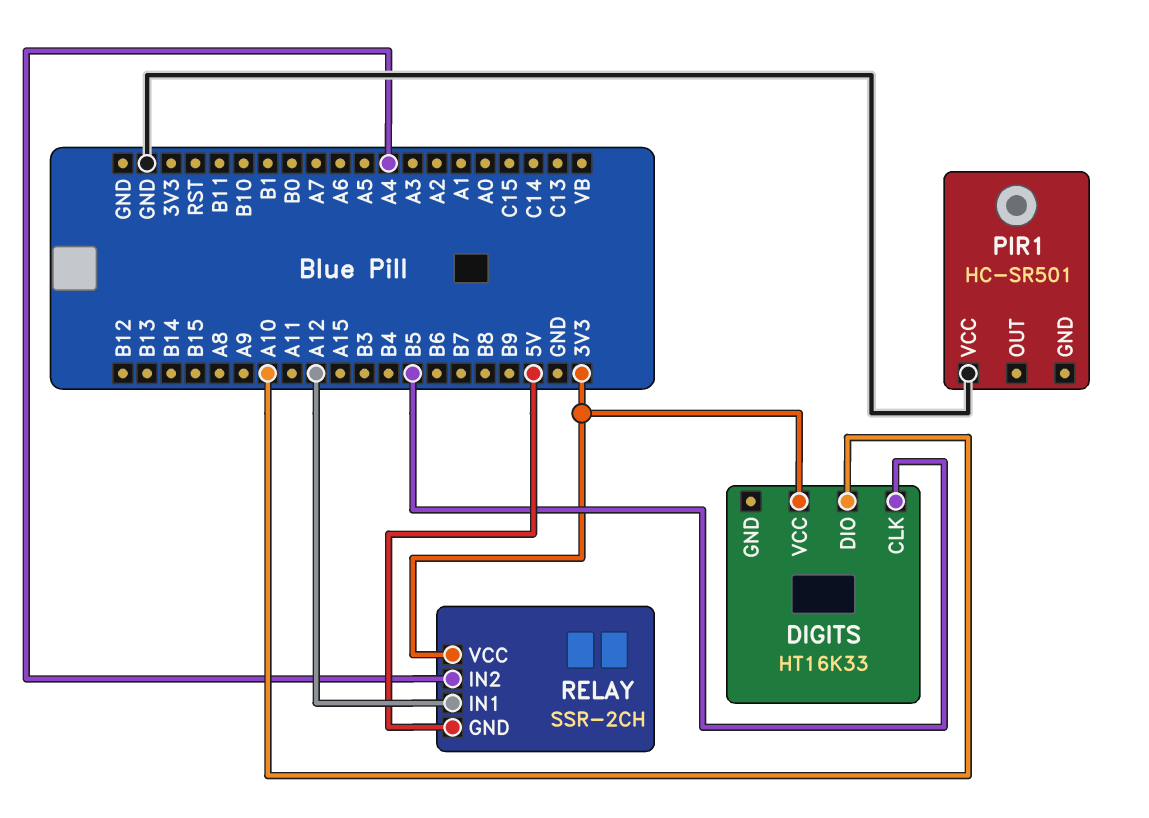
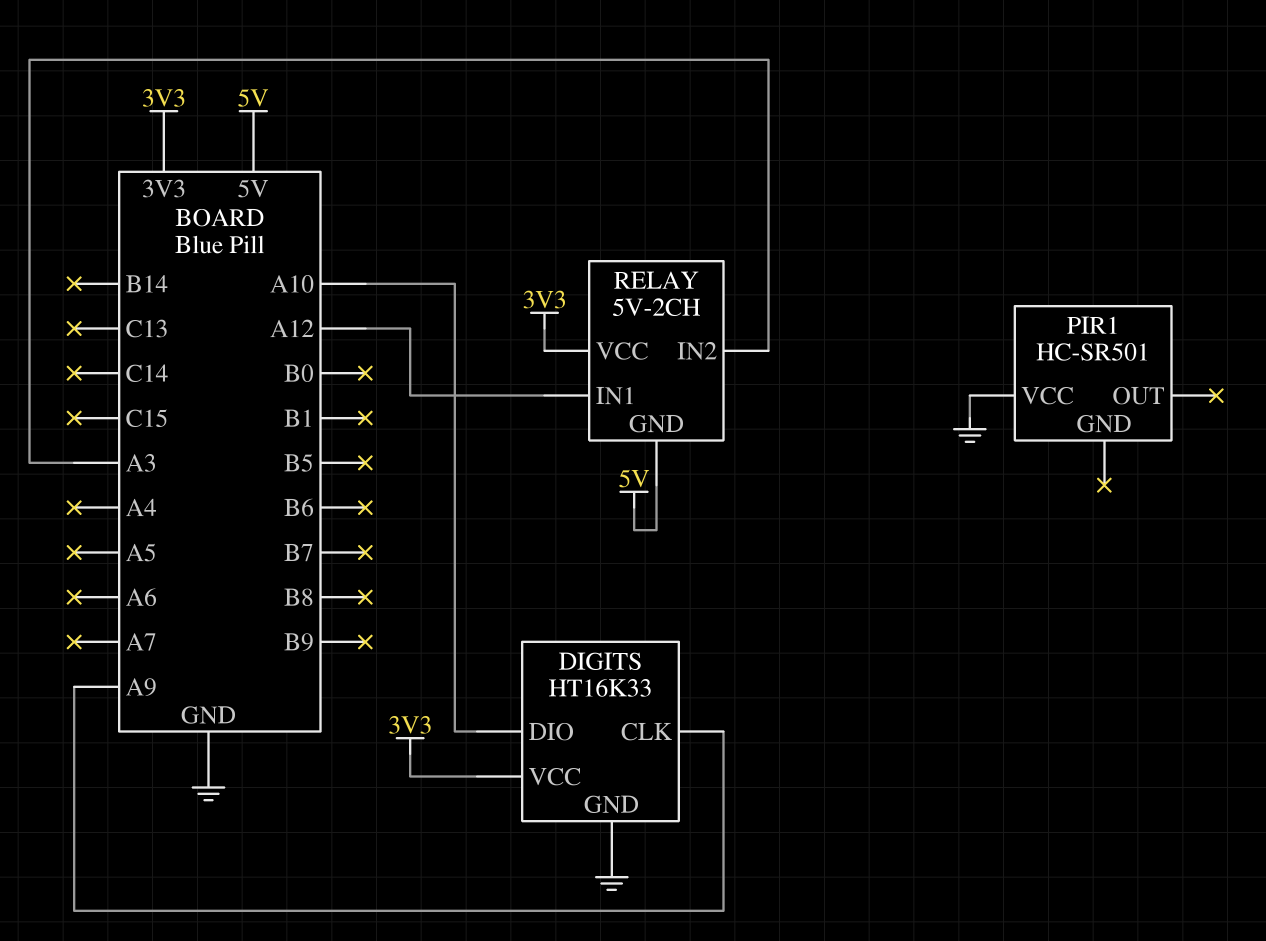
DIGITS pin CLK: B5 -> A9
DIGITS pin GND: none -> GND
RELAY: SSR-2CH -> 5V-2CH
RELAY pin IN2: A4 -> A3

